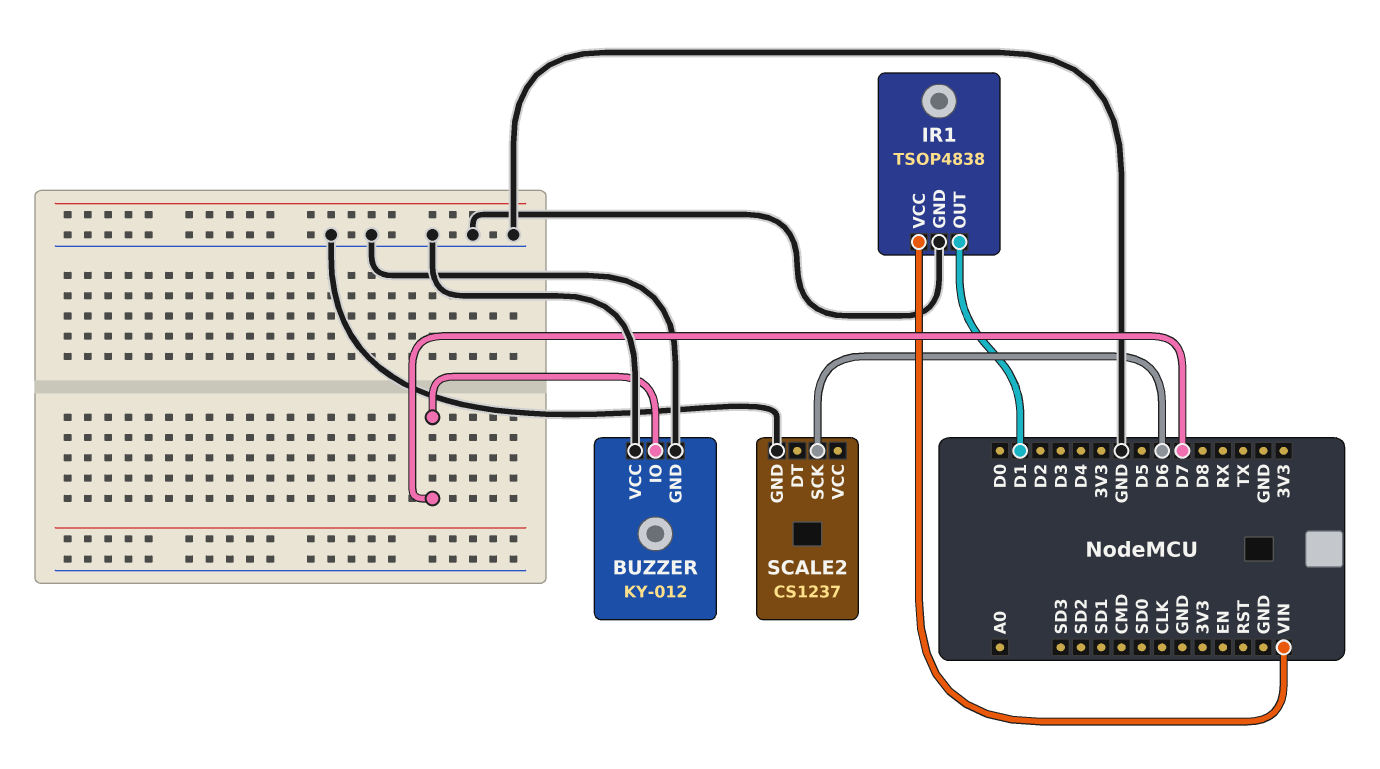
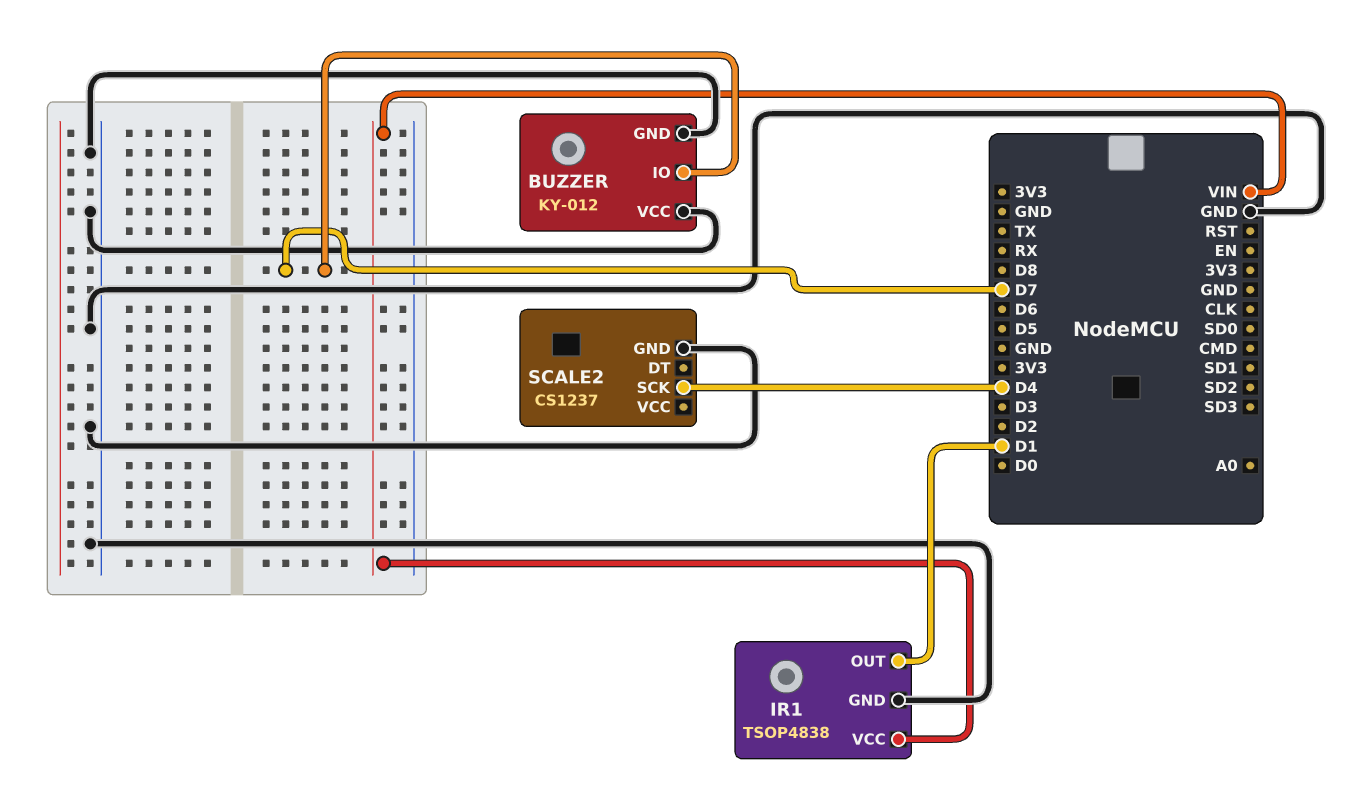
SCALE2 pin SCK: D6 -> D4

